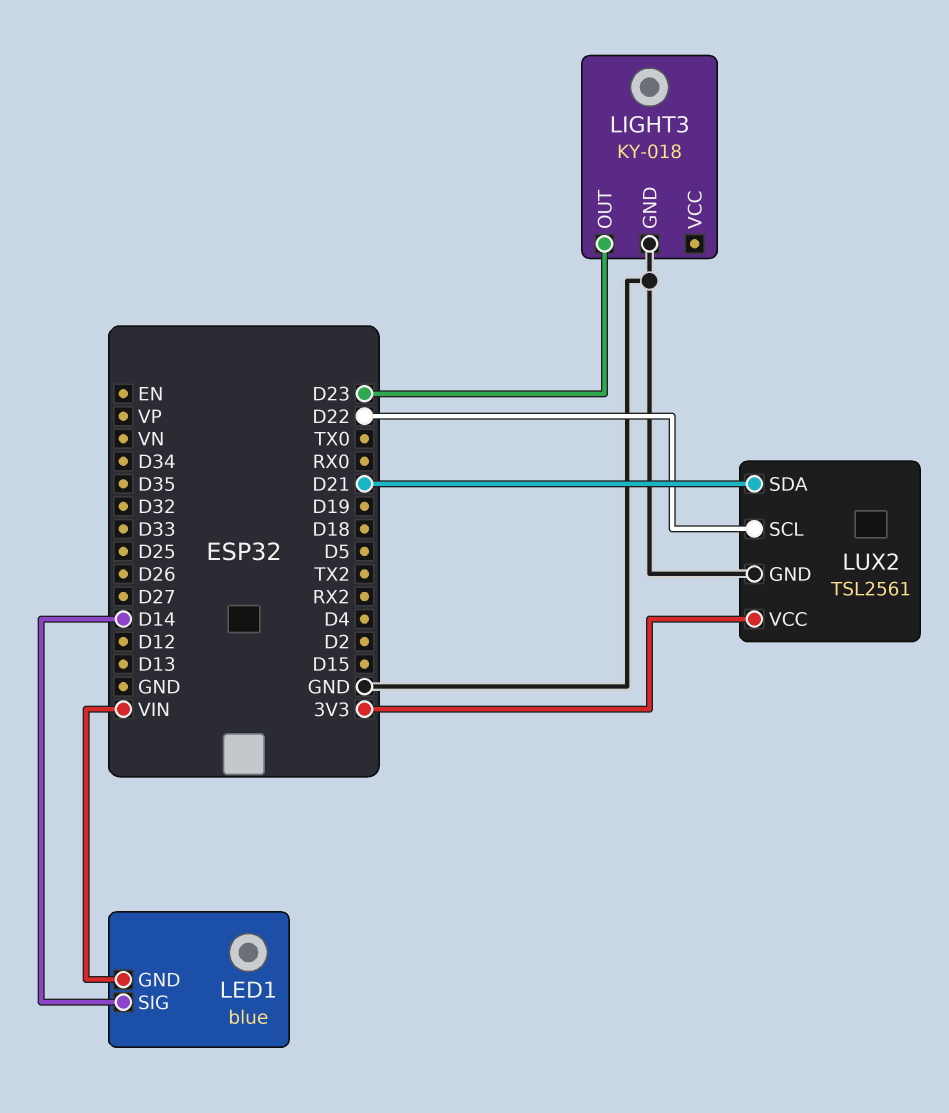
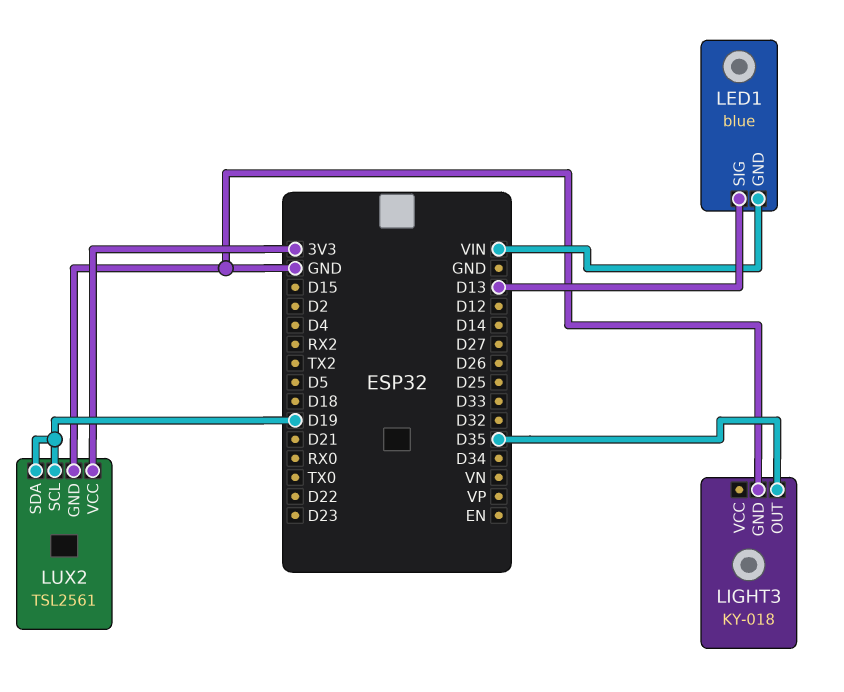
LED1 pin SIG: D14 -> D13
LIGHT3 pin OUT: D23 -> D35
LUX2 pin SCL: D22 -> D19
LUX2 pin SDA: D21 -> D19

